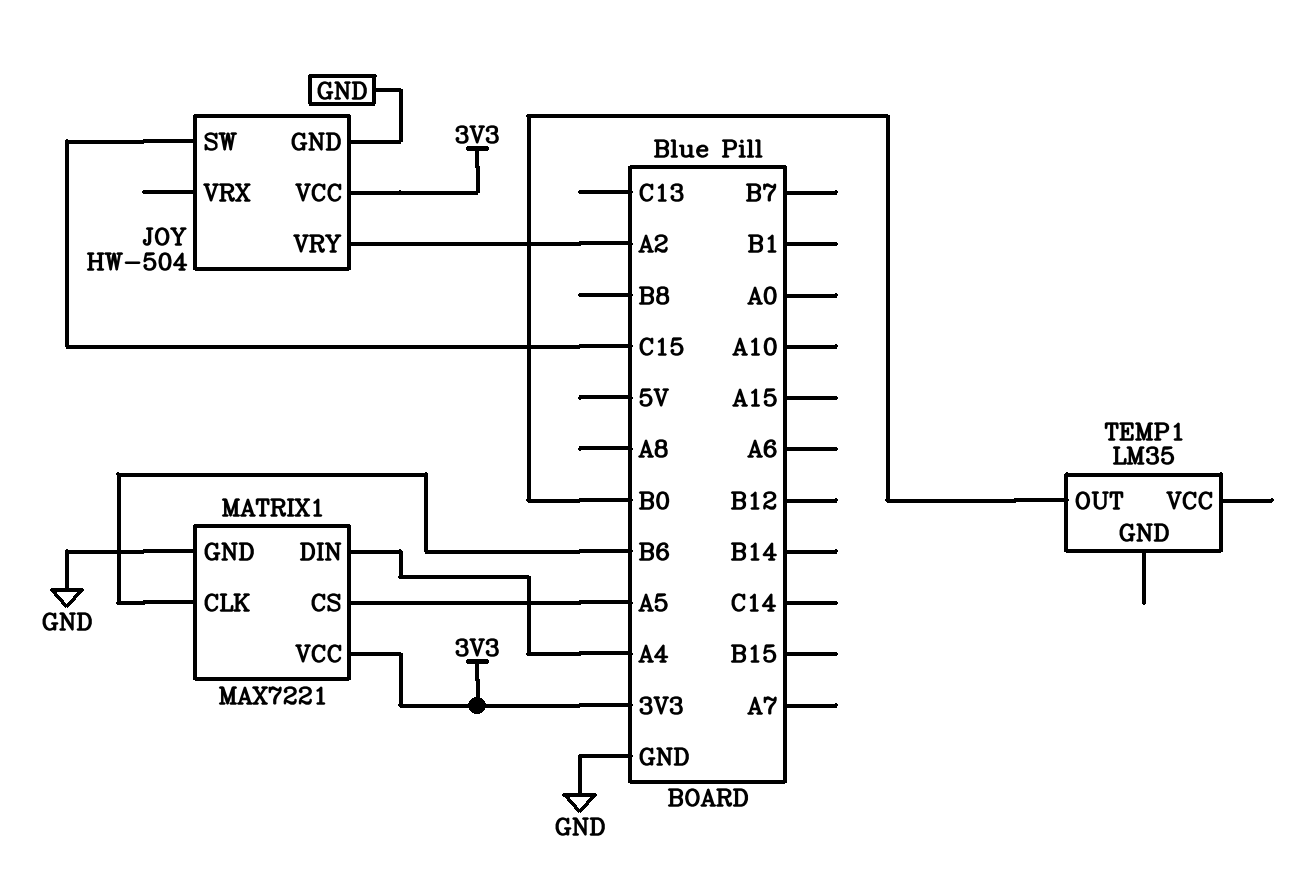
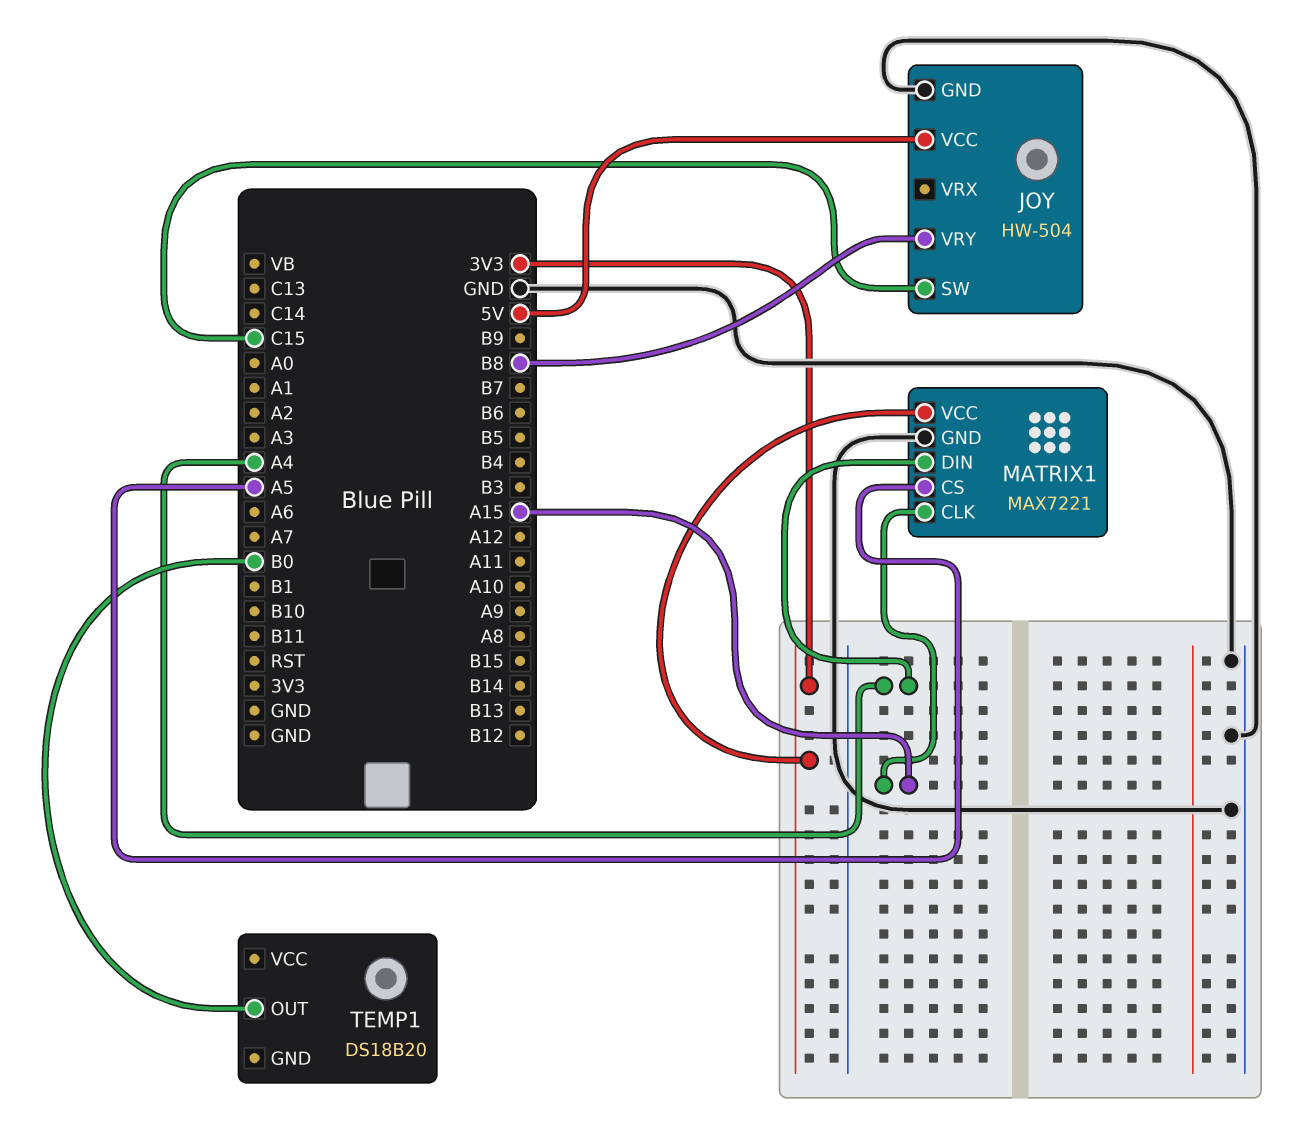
JOY pin VCC: 3V3 -> 5V
JOY pin VRY: A2 -> B8
MATRIX1 pin CLK: B6 -> A15
TEMP1: LM35 -> DS18B20

